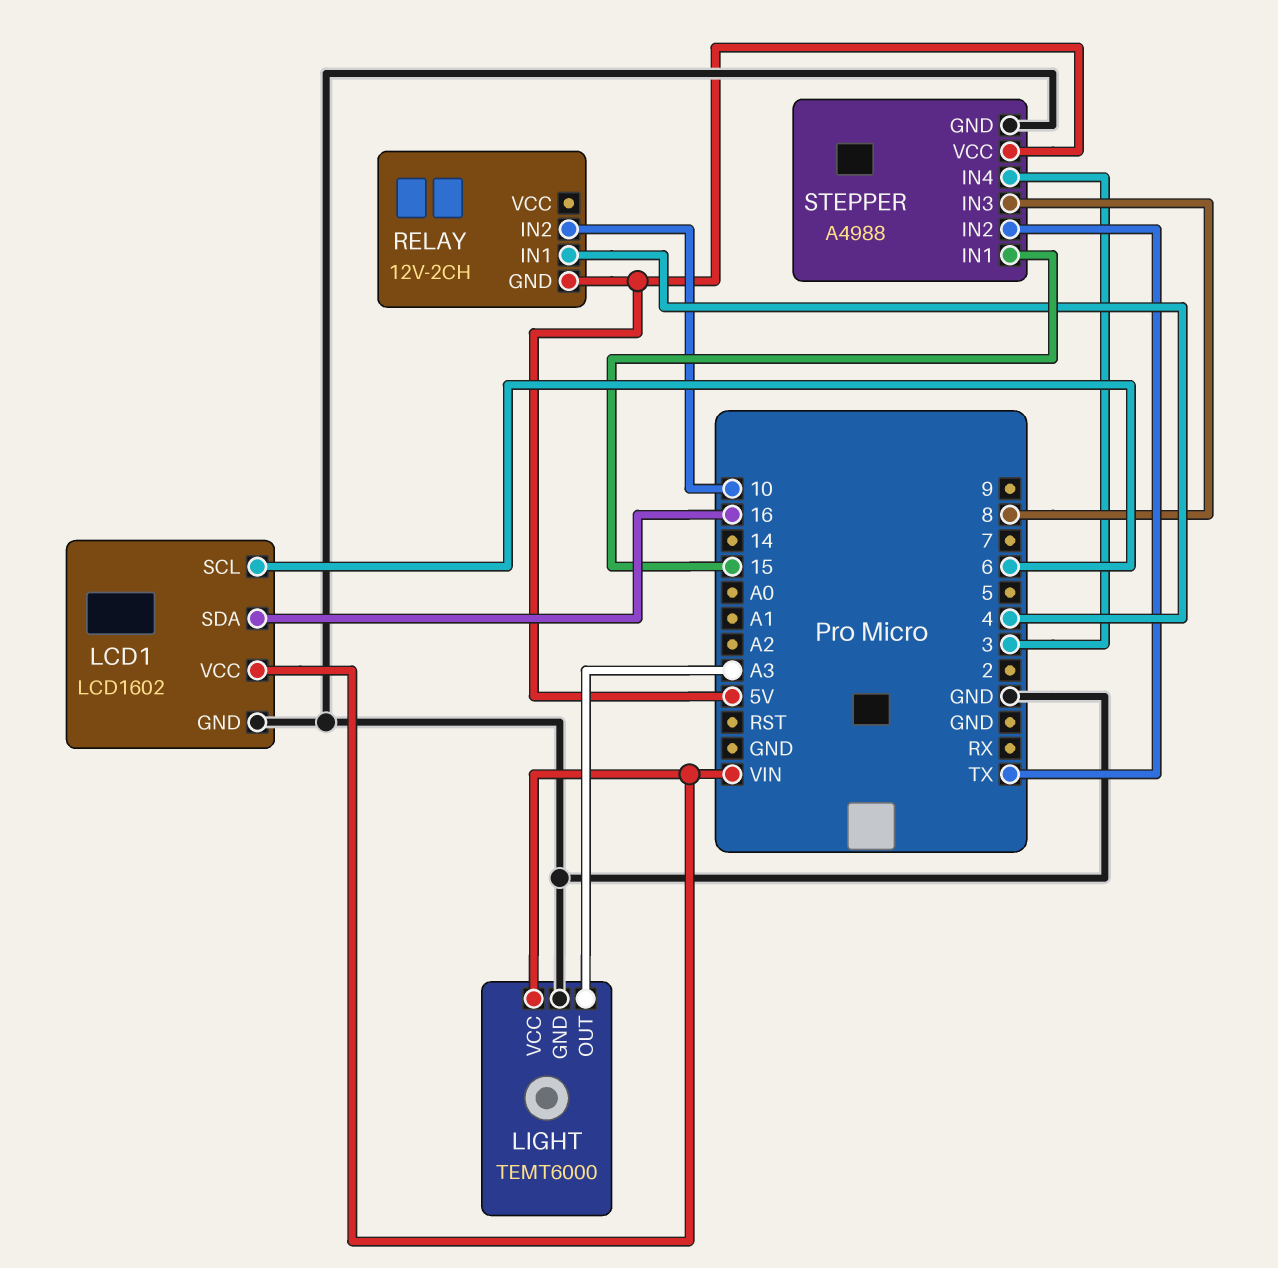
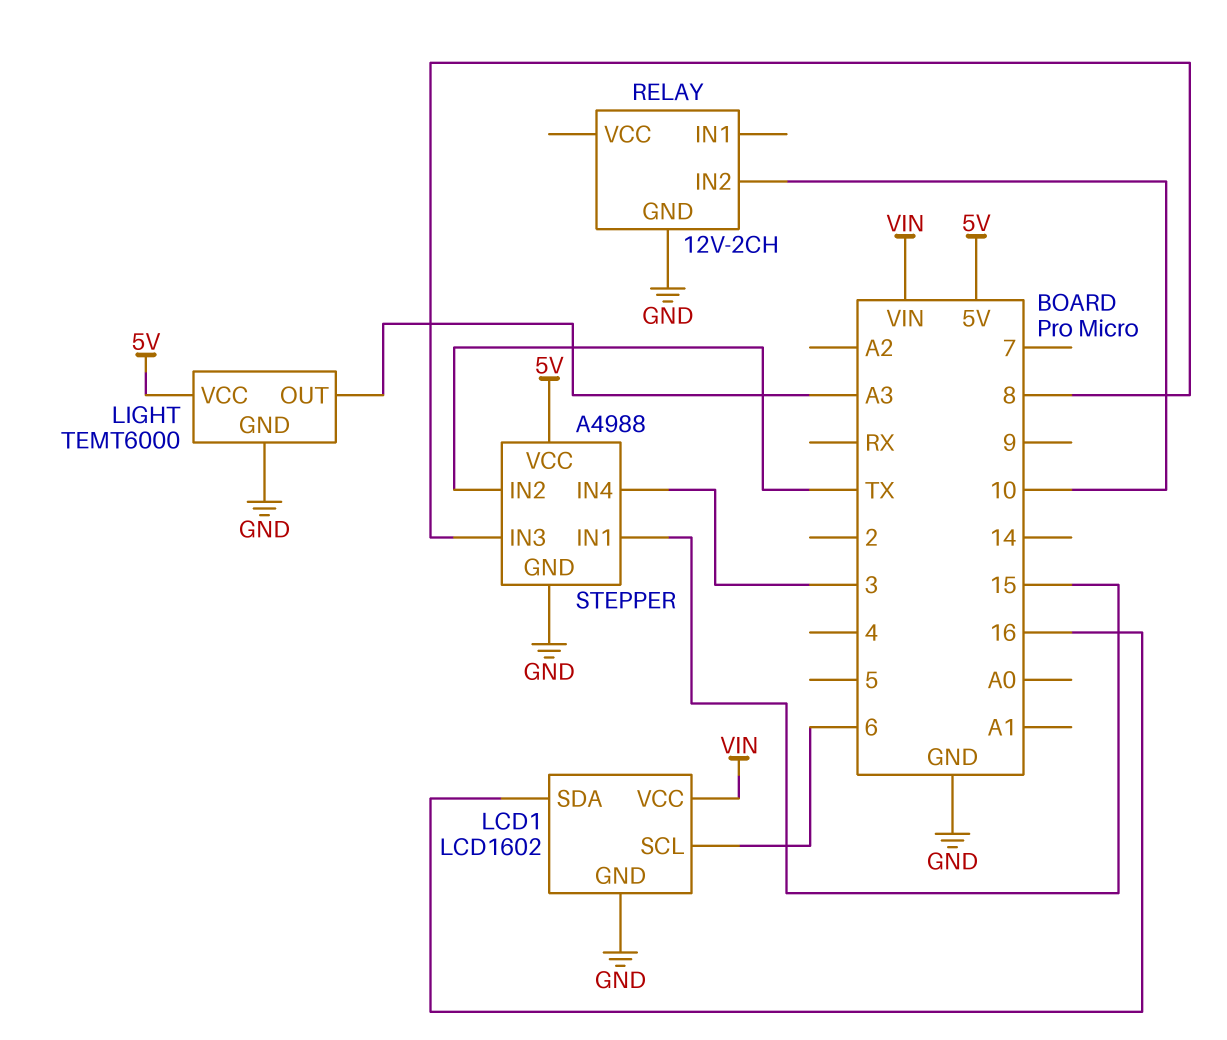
LIGHT pin VCC: VIN -> 5V
RELAY pin GND: 5V -> GND
RELAY pin IN1: 4 -> none

